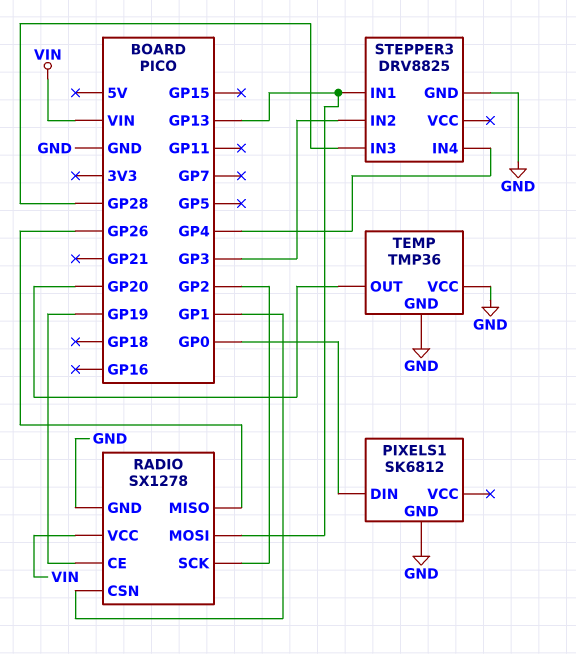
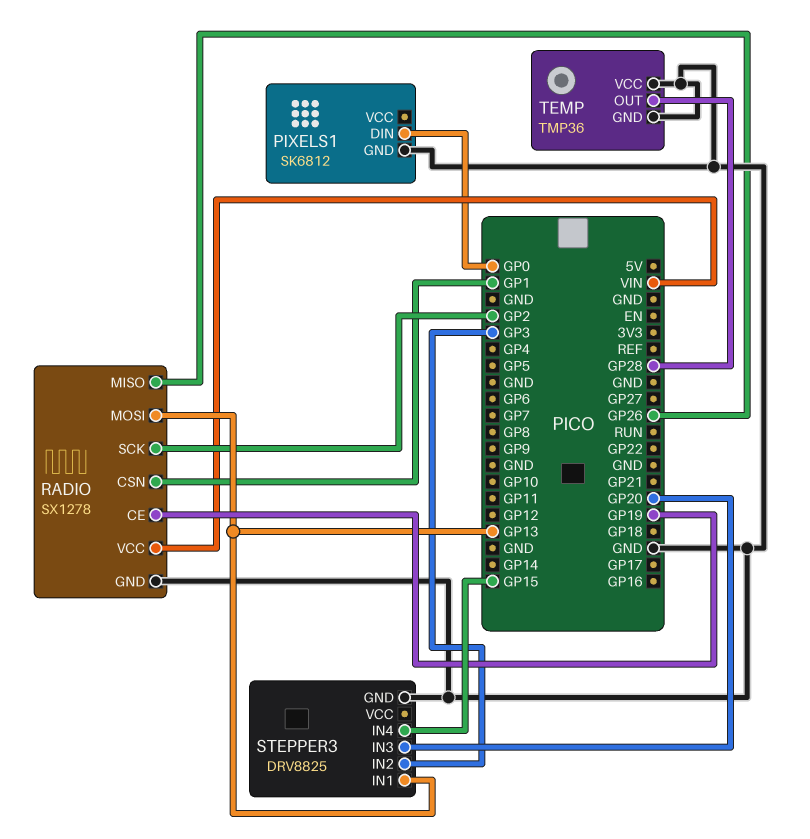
STEPPER3 pin IN3: GP28 -> GP20
STEPPER3 pin IN4: GP4 -> GP15
TEMP pin OUT: GP20 -> GP28

